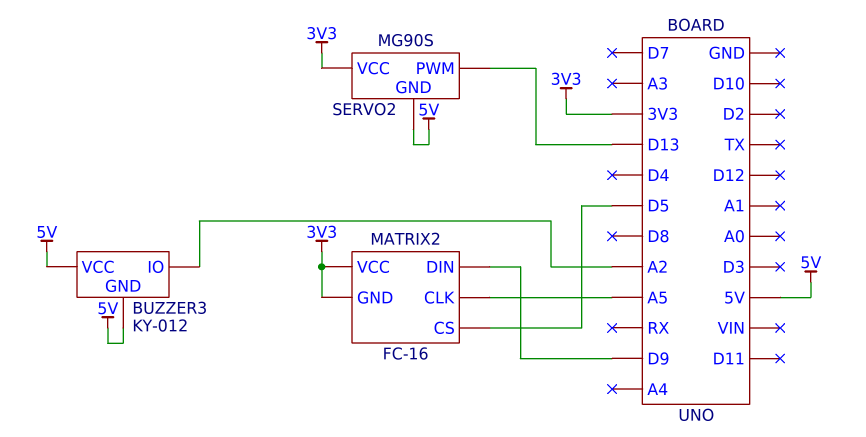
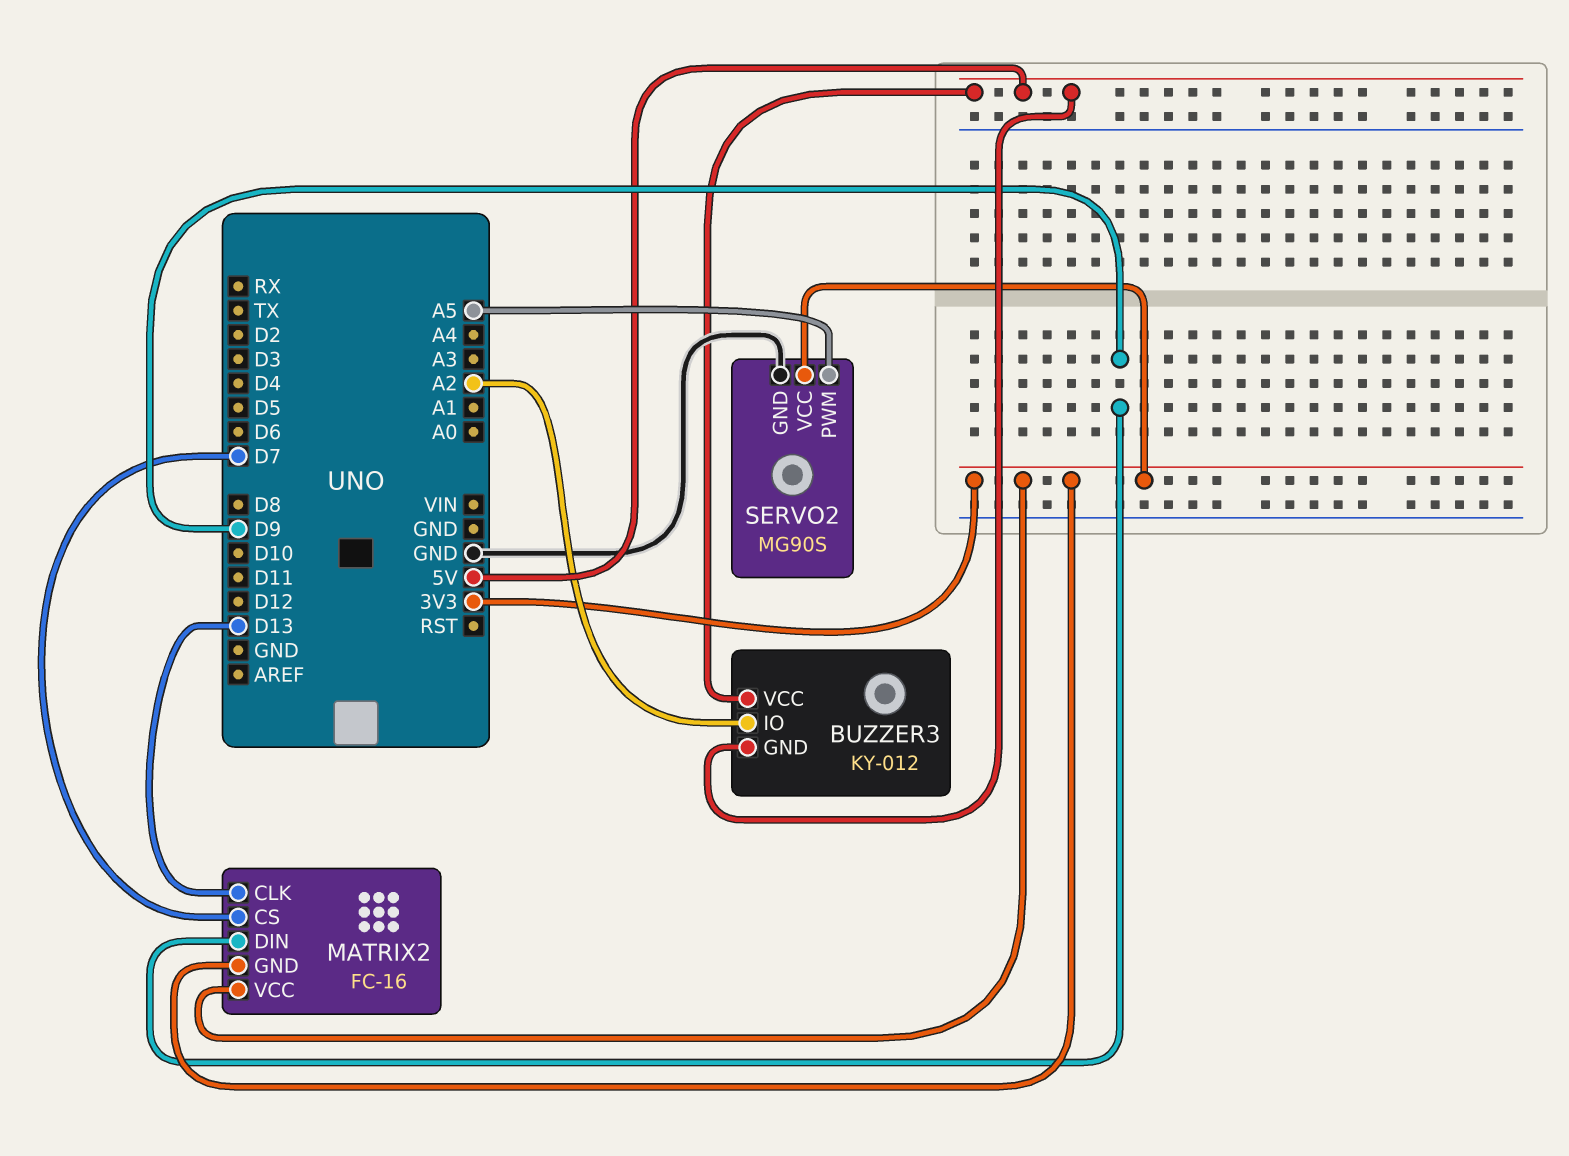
MATRIX2 pin CLK: A5 -> D13
MATRIX2 pin CS: D5 -> D7
SERVO2 pin GND: 5V -> GND
SERVO2 pin PWM: D13 -> A5

